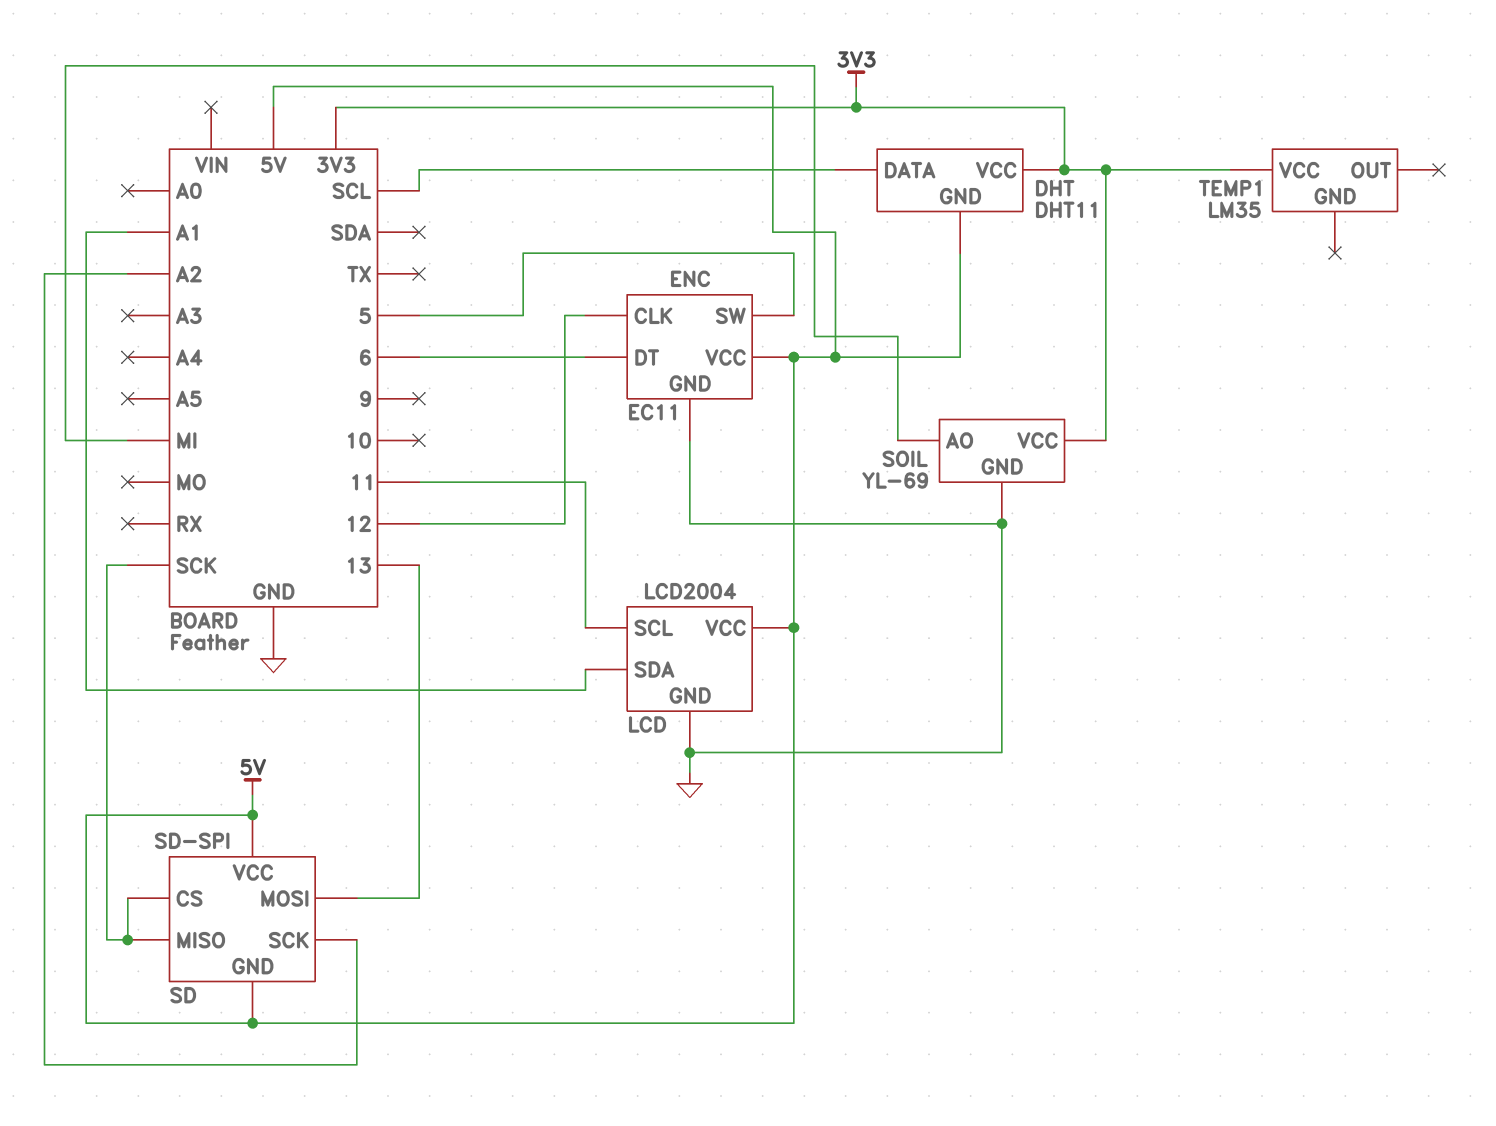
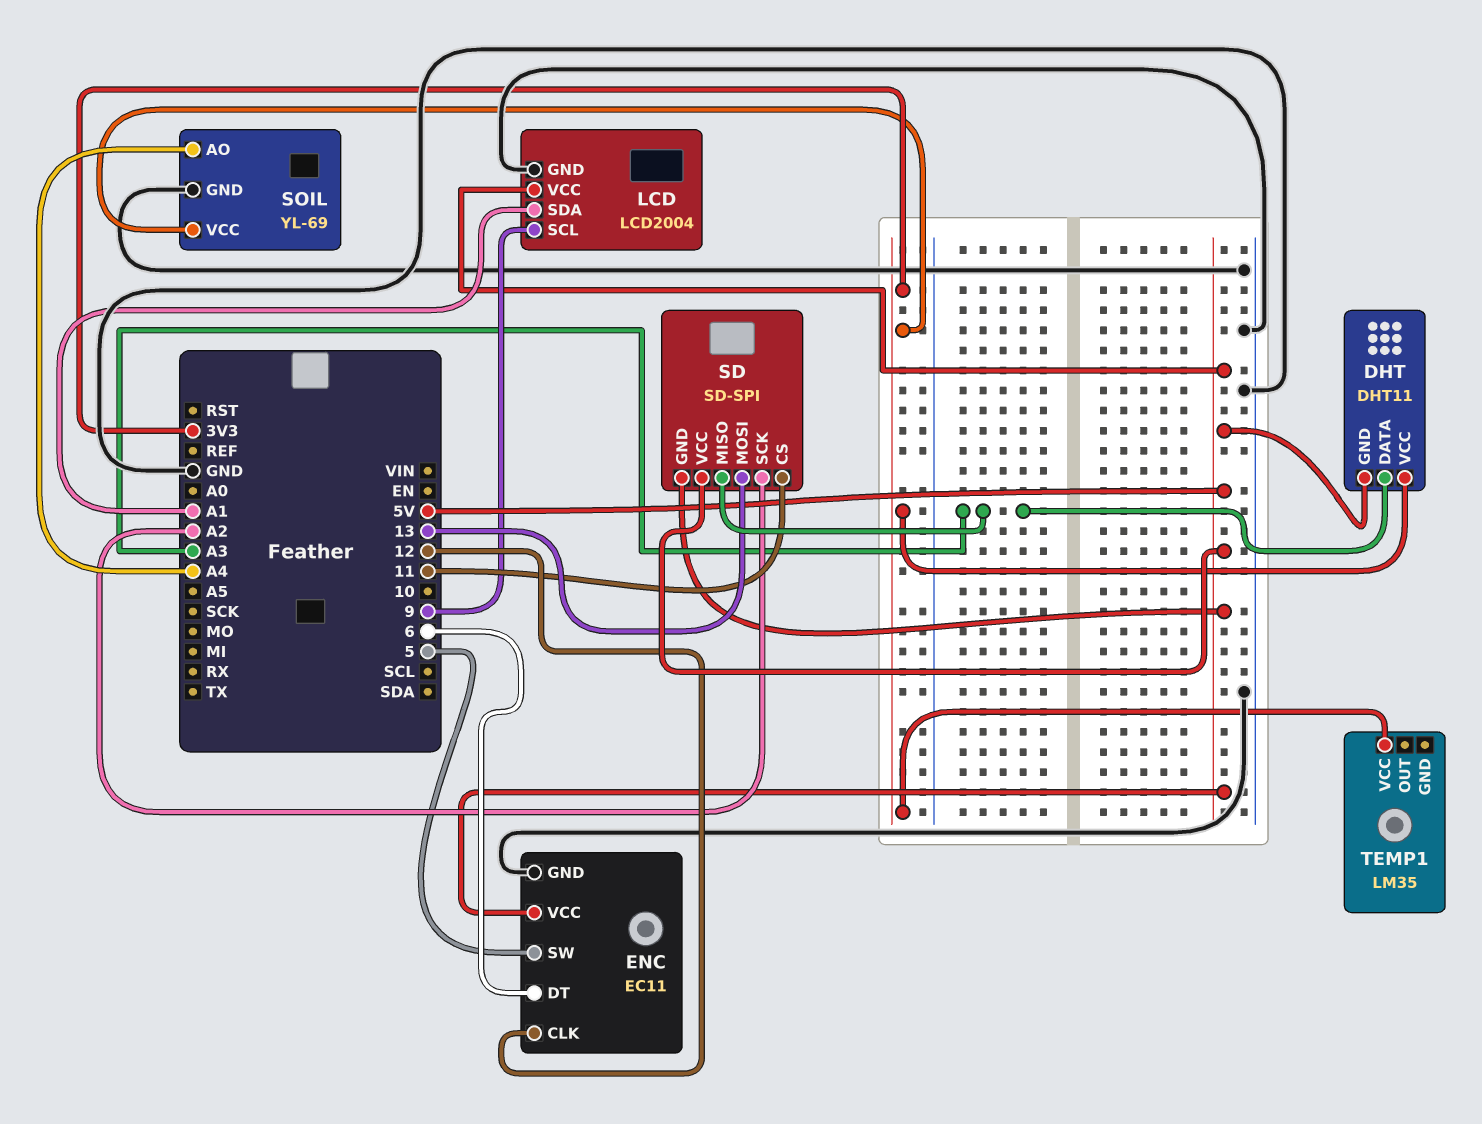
DHT pin DATA: SCL -> A3
LCD pin SCL: 11 -> 9
SD pin CS: SCK -> 11
SD pin MISO: SCK -> A3
SOIL pin AO: MI -> A4

